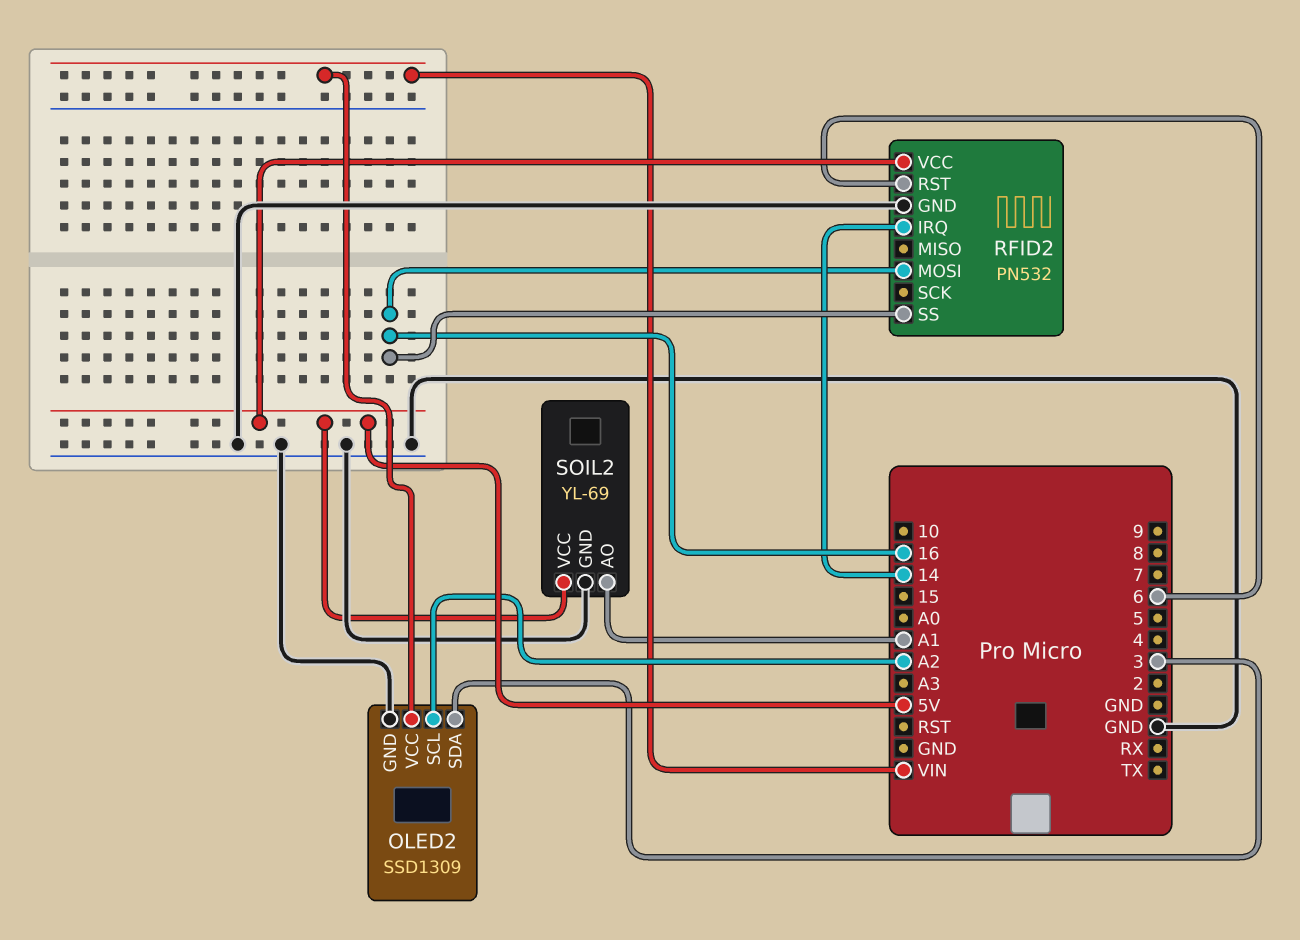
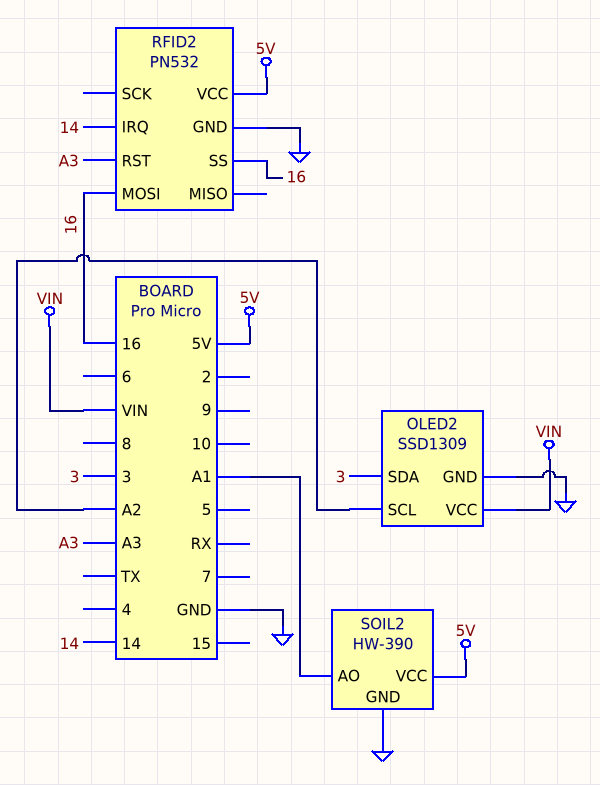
RFID2 pin RST: 6 -> A3
SOIL2: YL-69 -> HW-390

